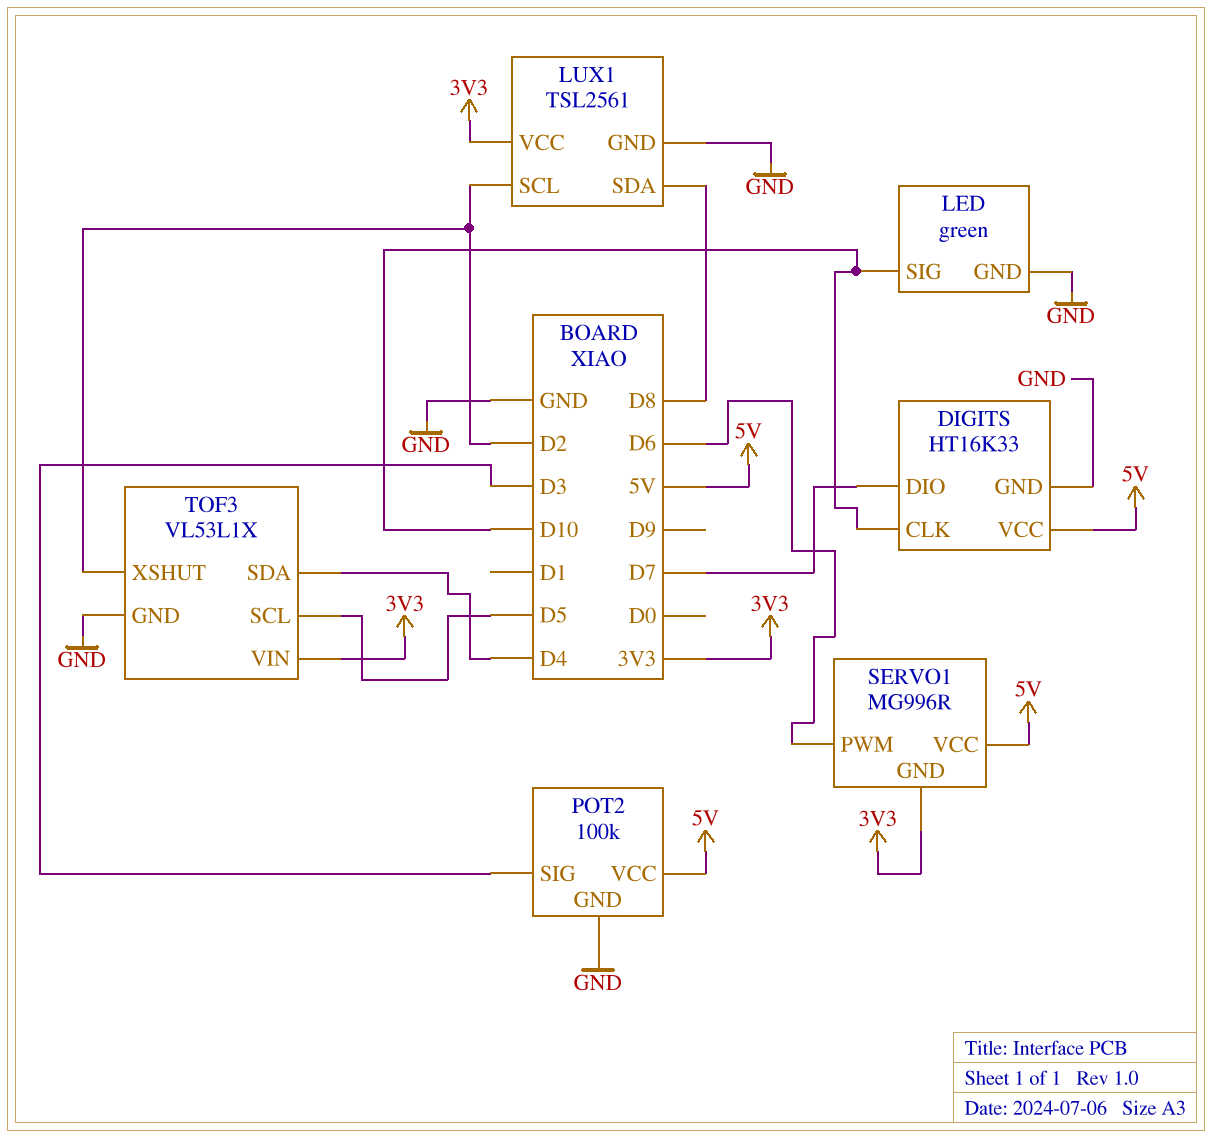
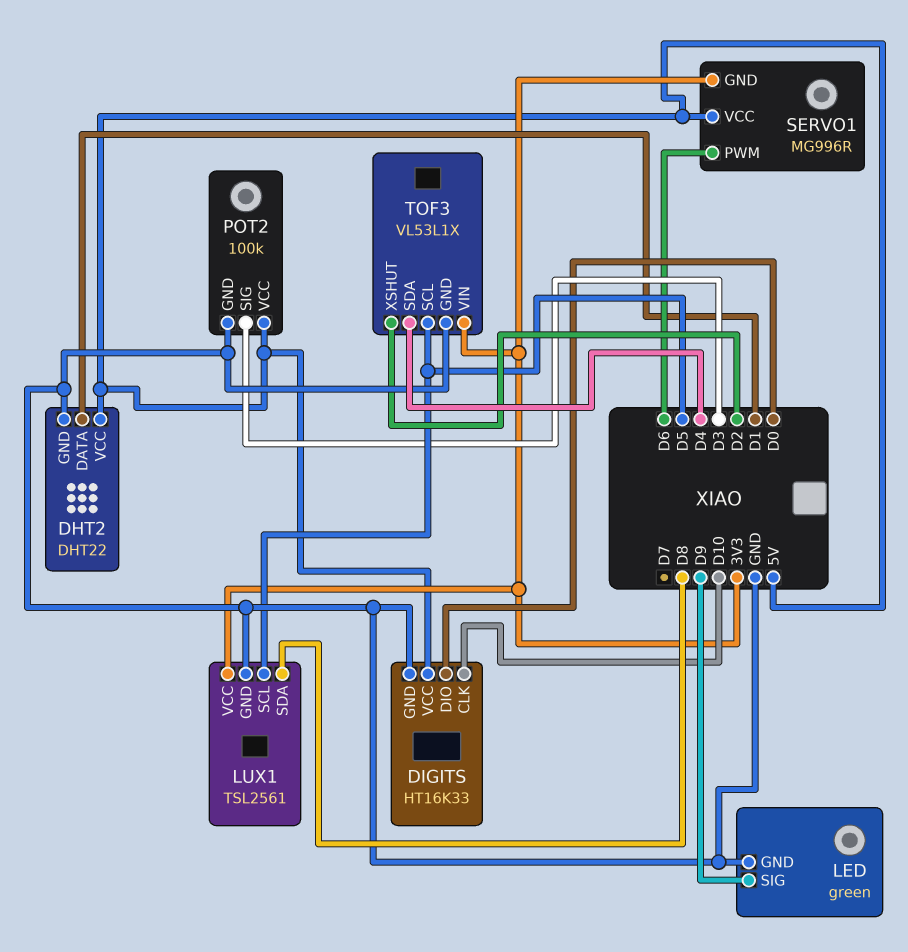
DHT2: none -> DHT22
DHT2 pin DATA: none -> D1
DHT2 pin GND: none -> GND
DHT2 pin VCC: none -> 5V
DIGITS pin DIO: D7 -> D0
LED pin SIG: D10 -> D9
LUX1 pin SCL: D2 -> D5

